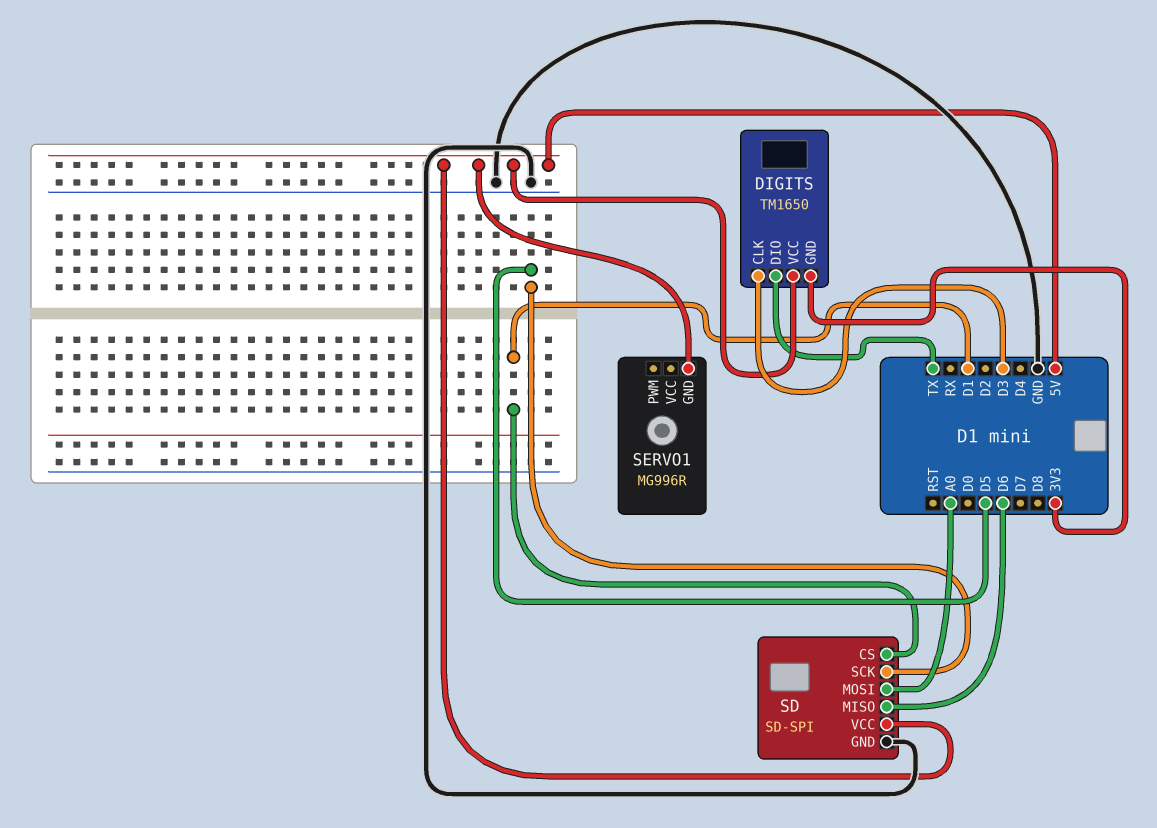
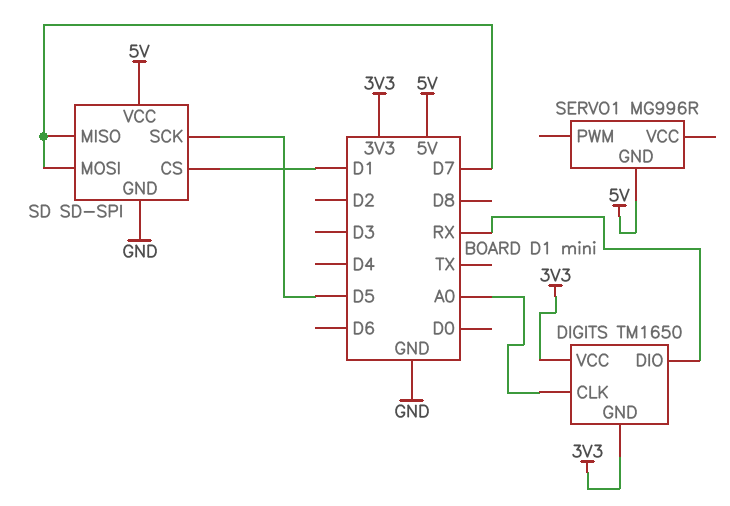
DIGITS pin CLK: D3 -> A0
DIGITS pin DIO: TX -> RX
DIGITS pin VCC: 5V -> 3V3
SD pin MISO: D6 -> D7
SD pin MOSI: A0 -> D7

